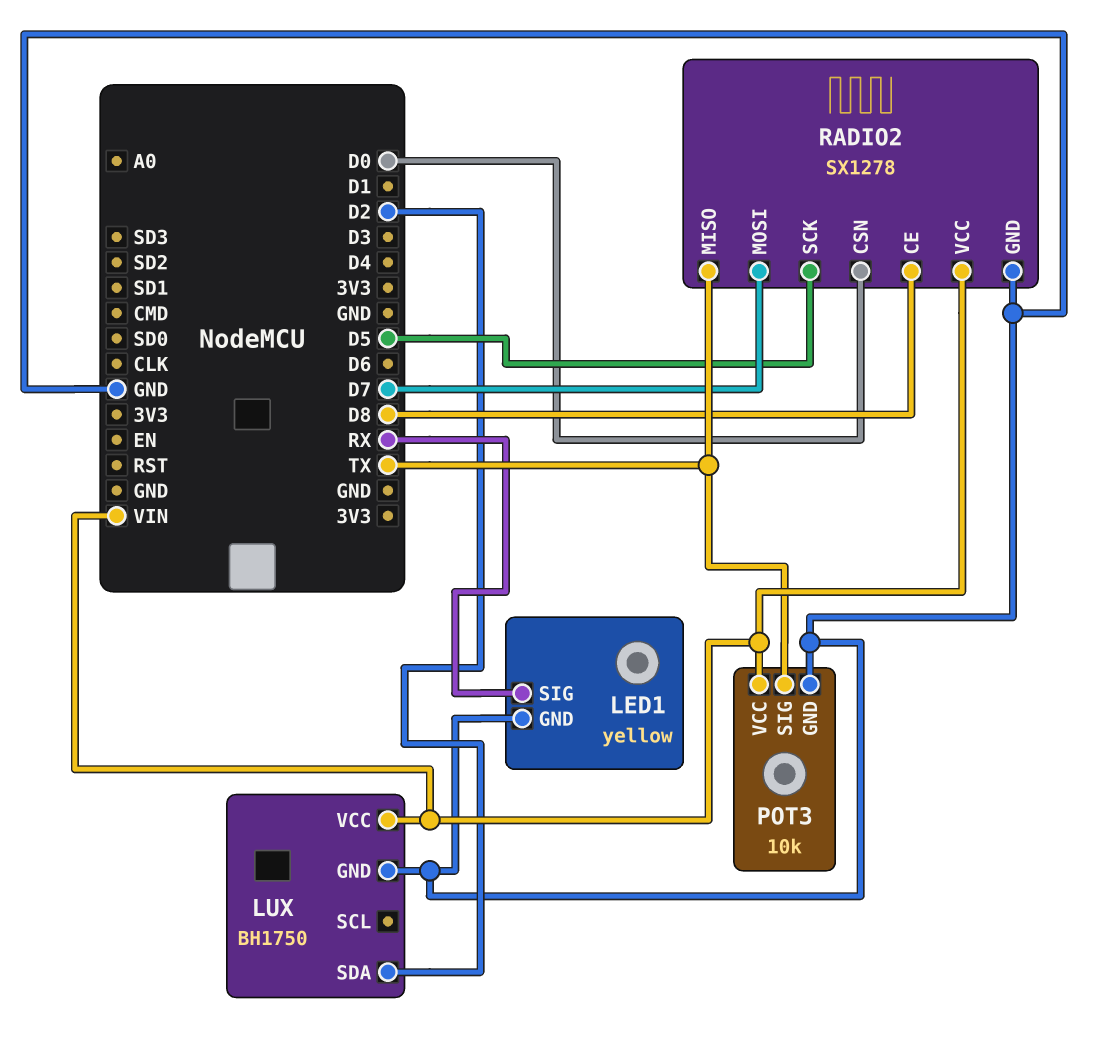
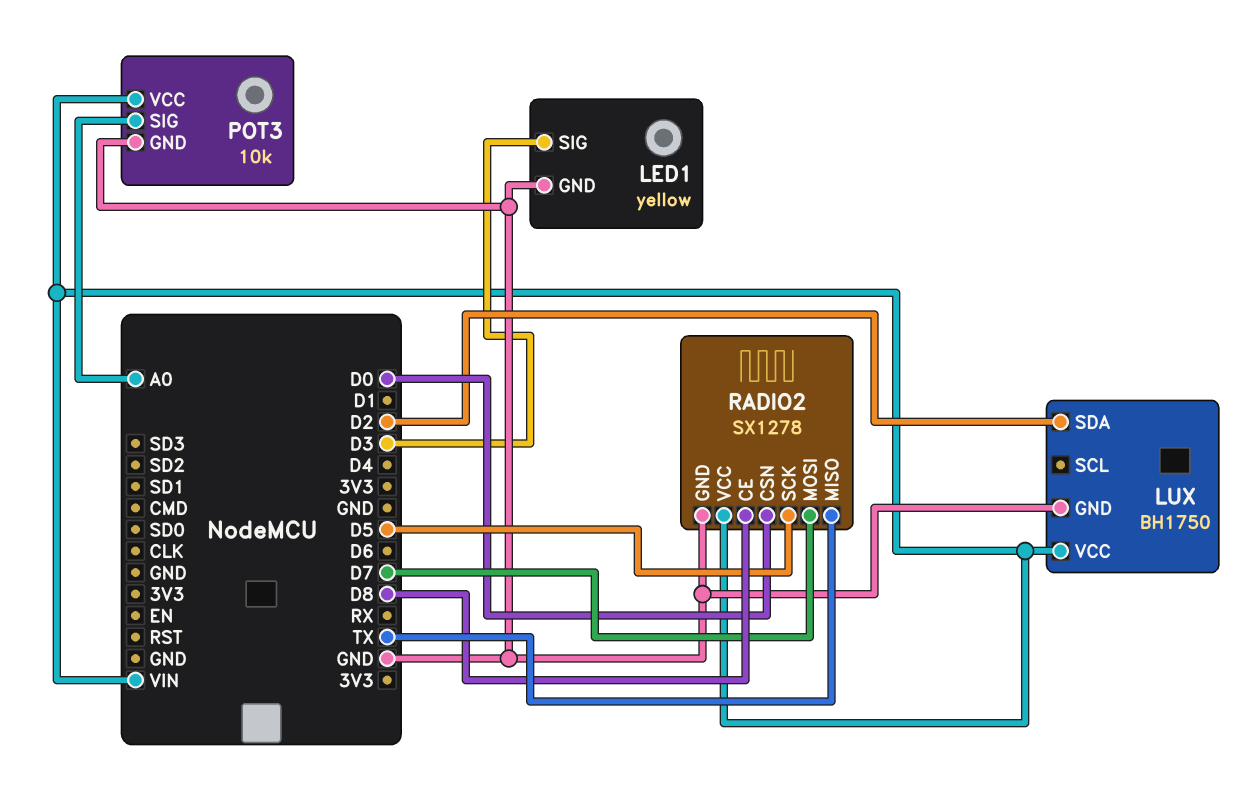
LED1 pin SIG: RX -> D3
POT3 pin SIG: TX -> A0

